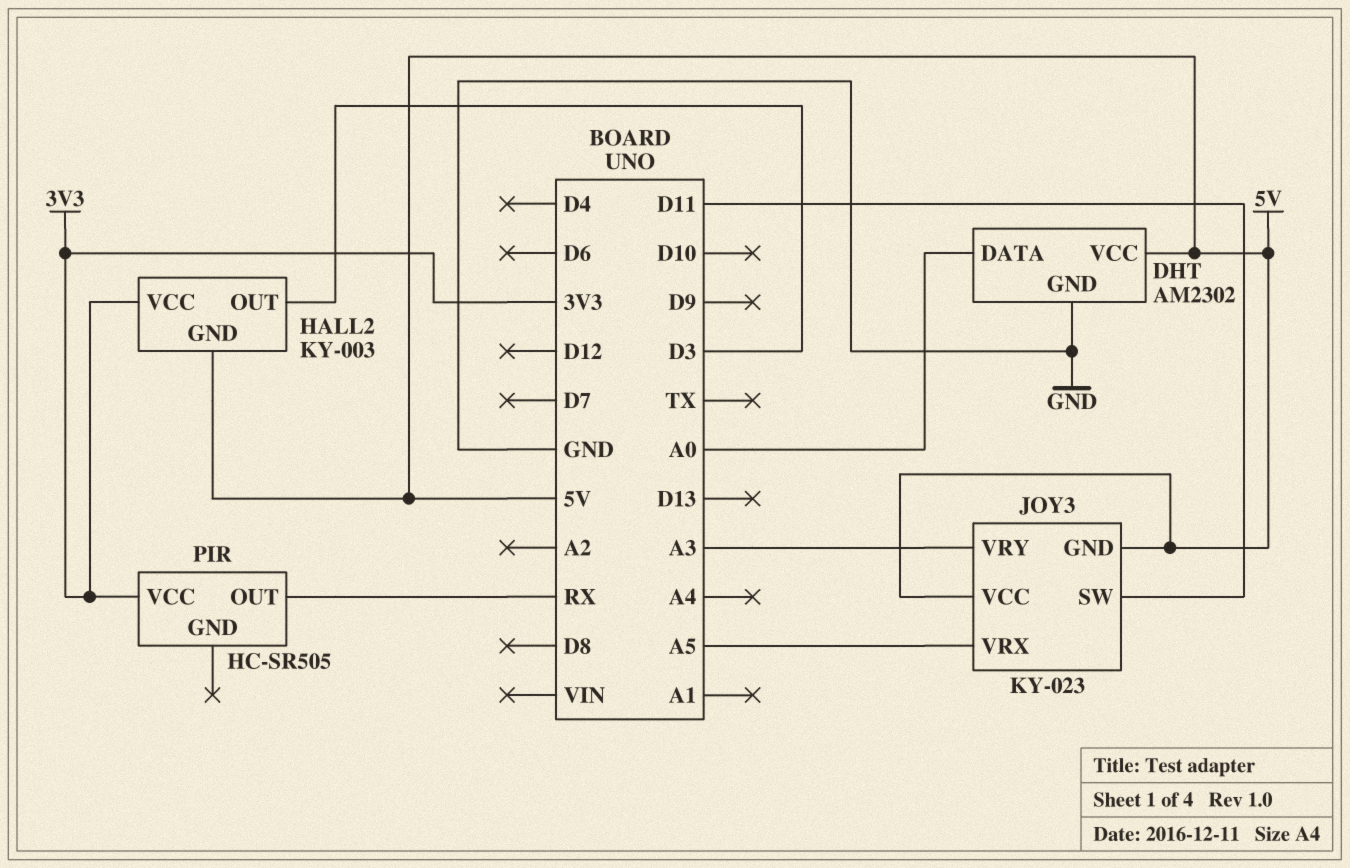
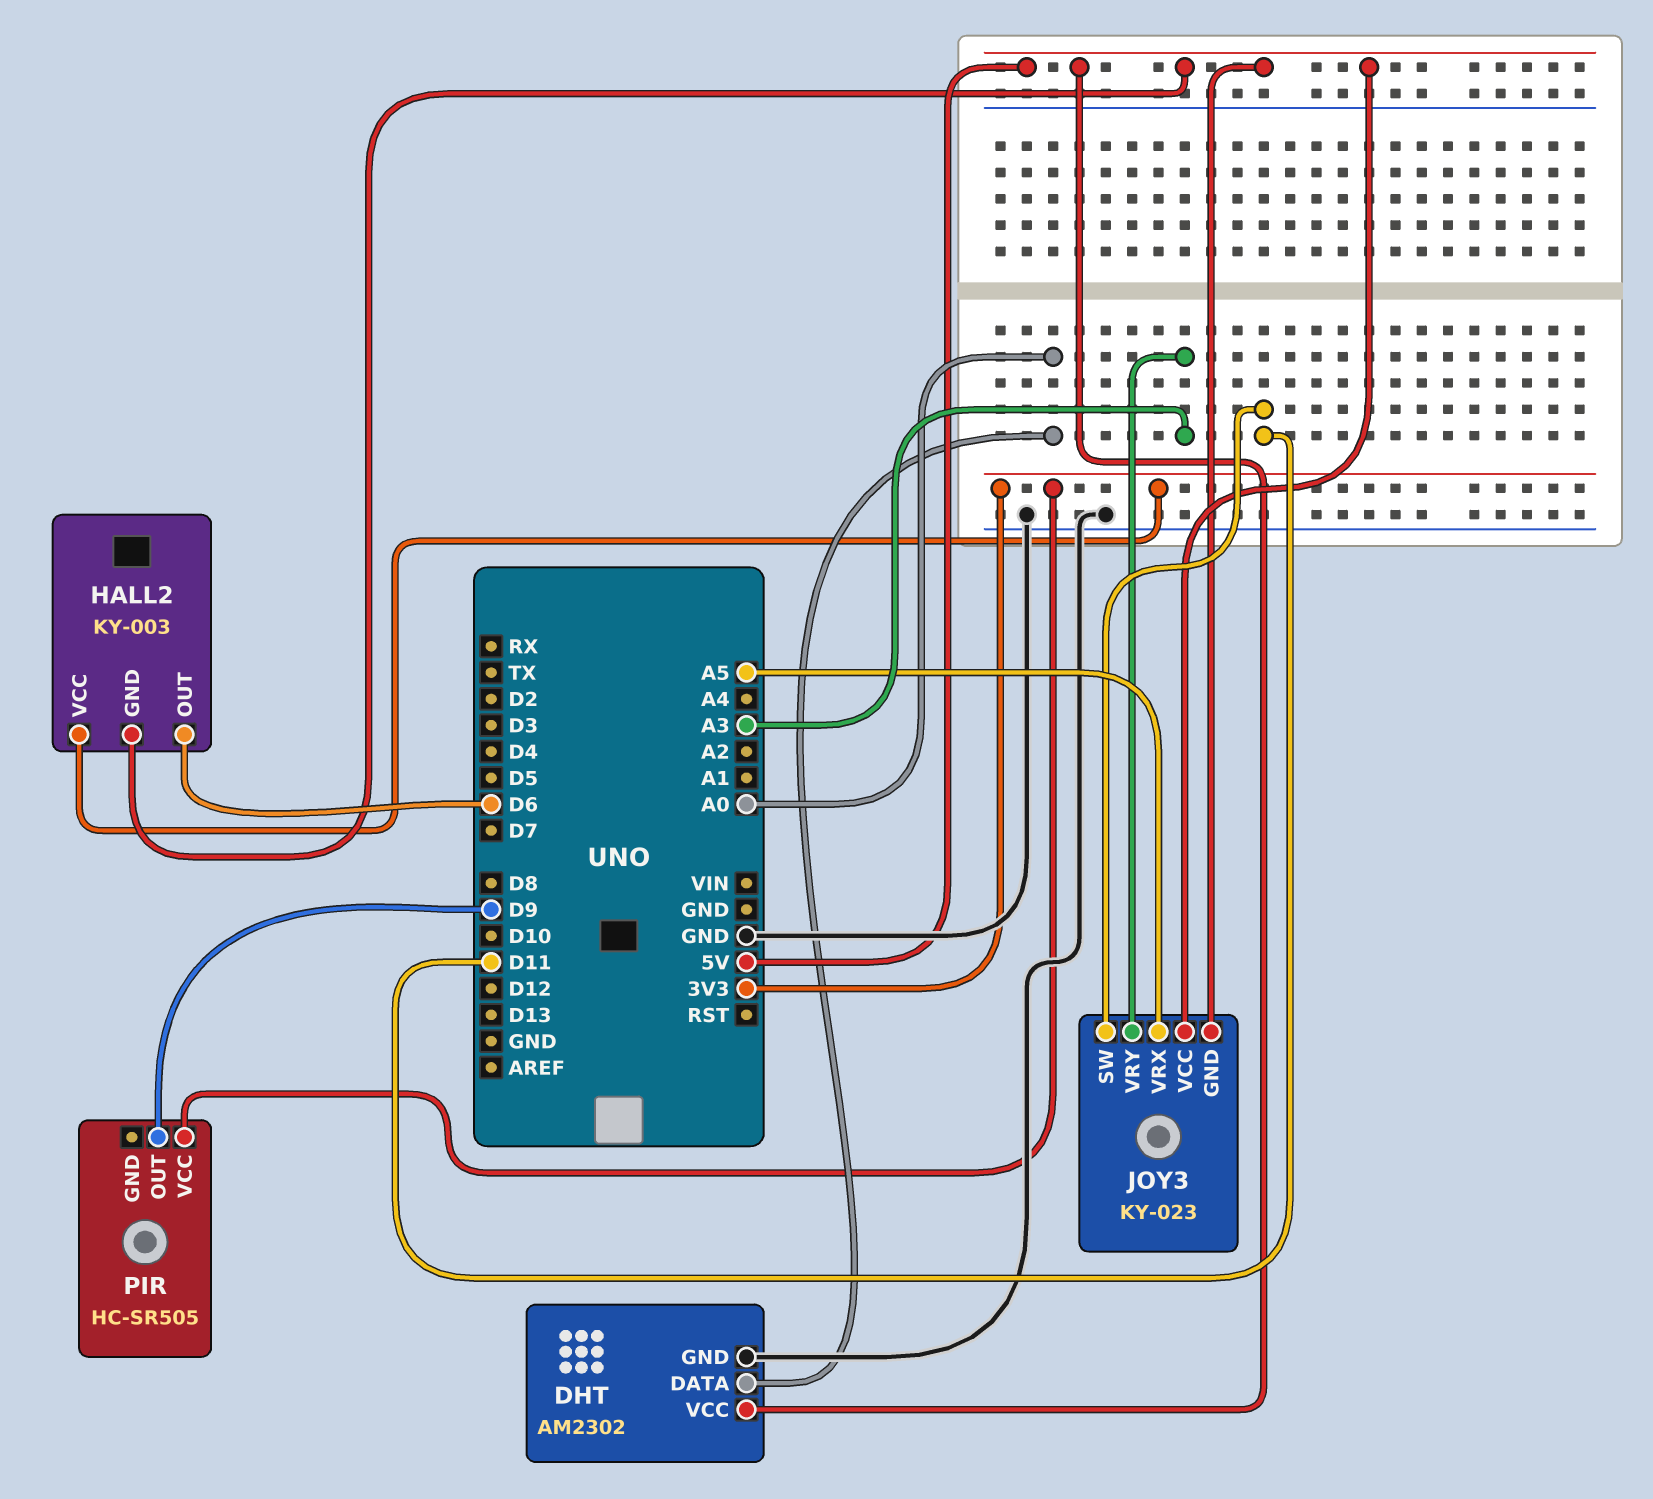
HALL2 pin OUT: D3 -> D6
PIR pin OUT: RX -> D9

